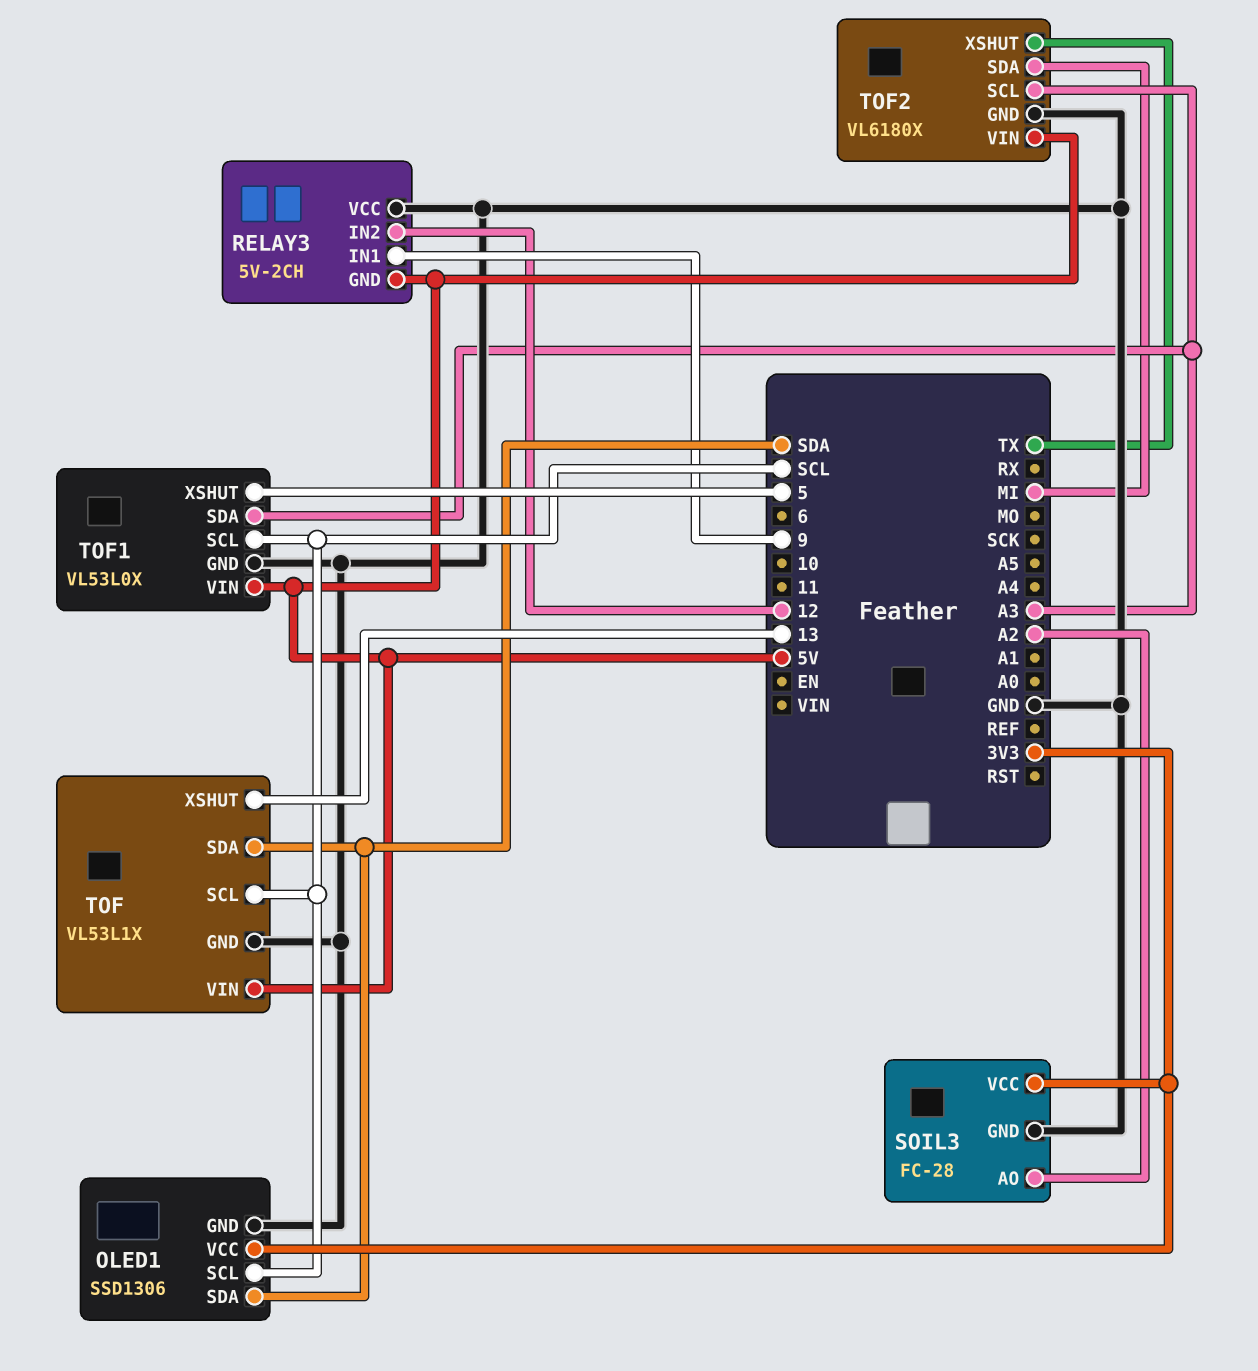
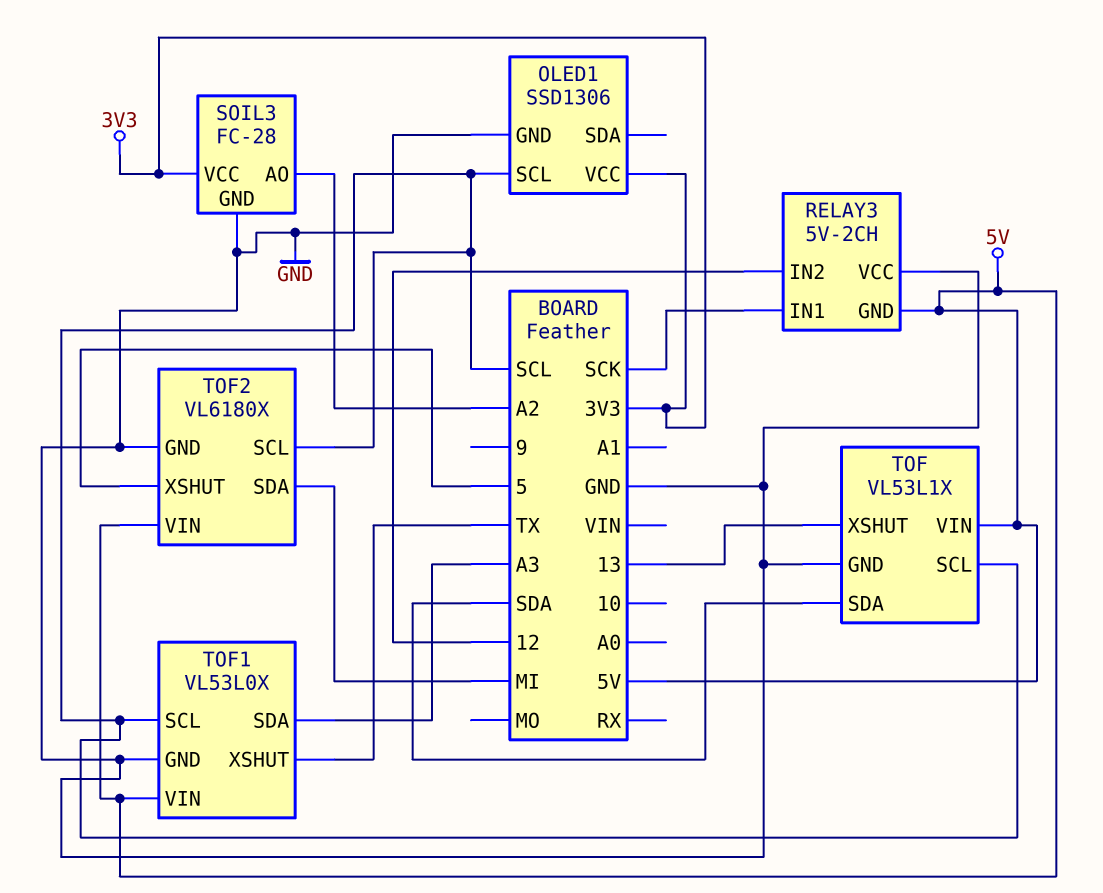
OLED1 pin SDA: SDA -> none
RELAY3 pin IN1: 9 -> SCK
TOF1 pin XSHUT: 5 -> TX
TOF2 pin SCL: A3 -> SCL
TOF2 pin XSHUT: TX -> 5

